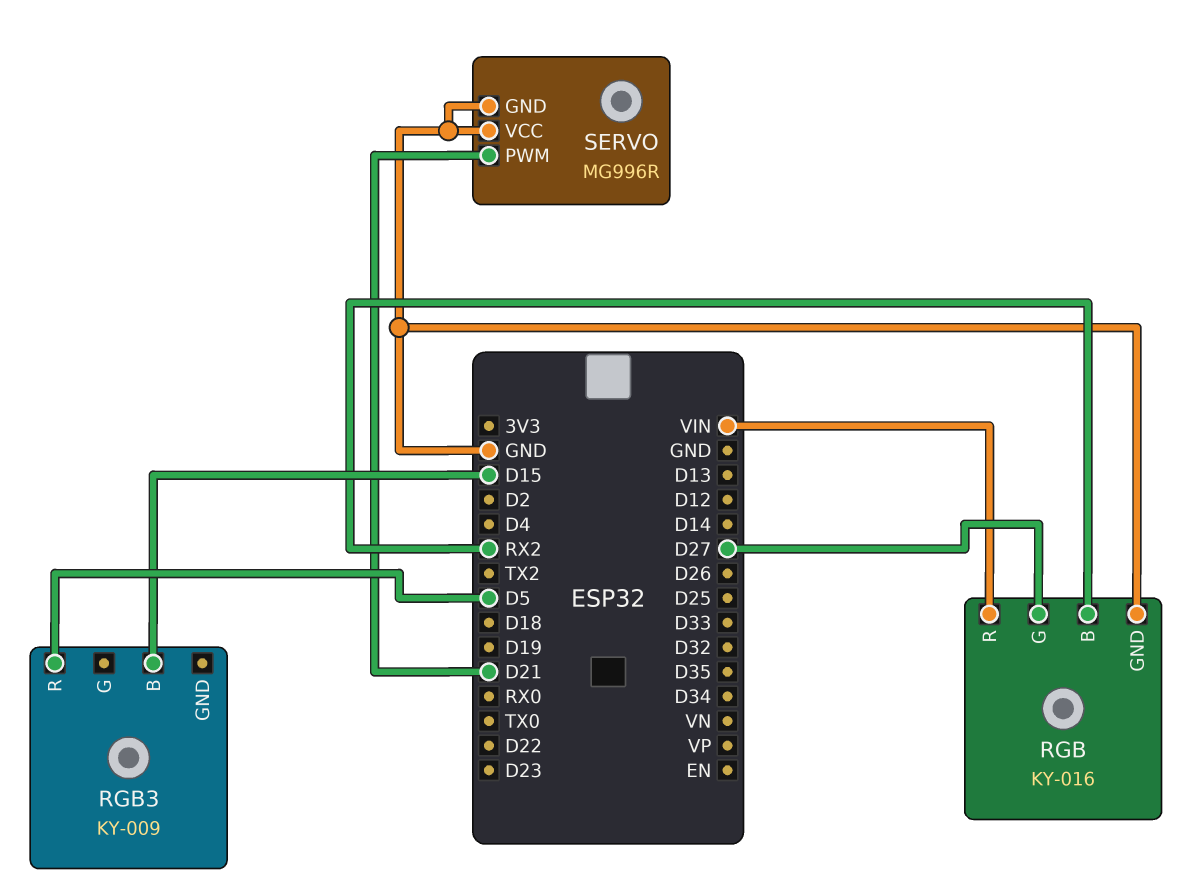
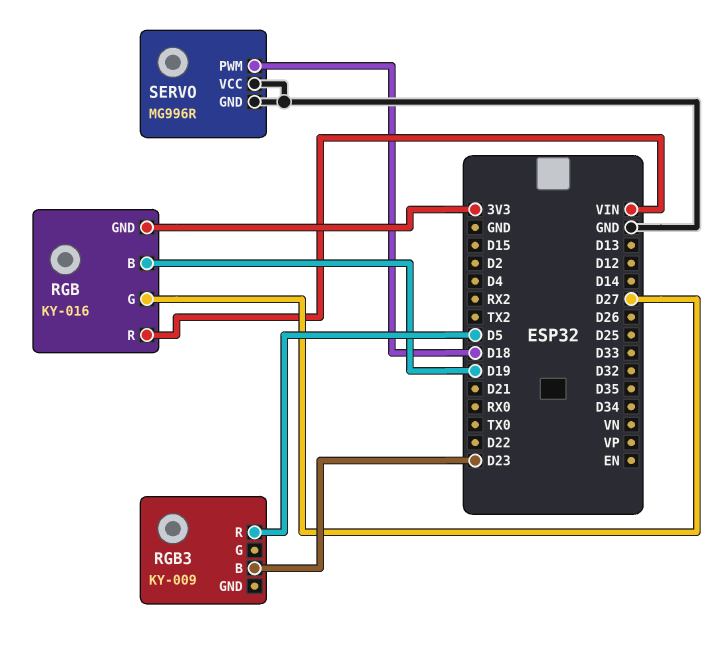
RGB pin B: RX2 -> D19
RGB pin GND: GND -> 3V3
RGB3 pin B: D15 -> D23
SERVO pin PWM: D21 -> D18

